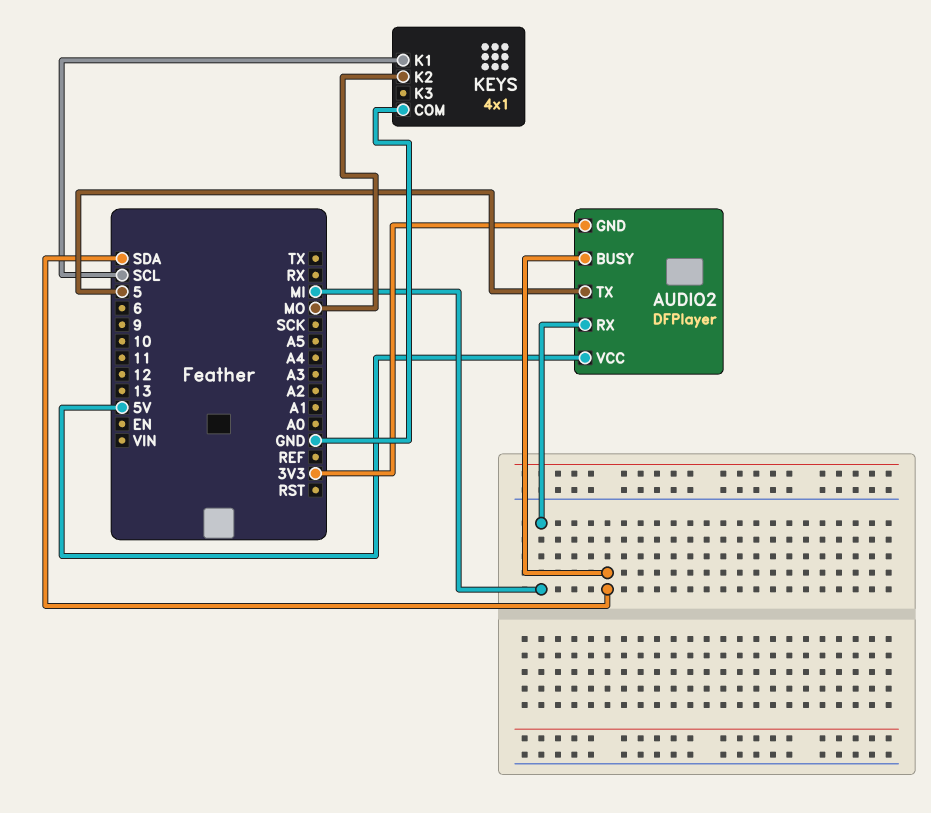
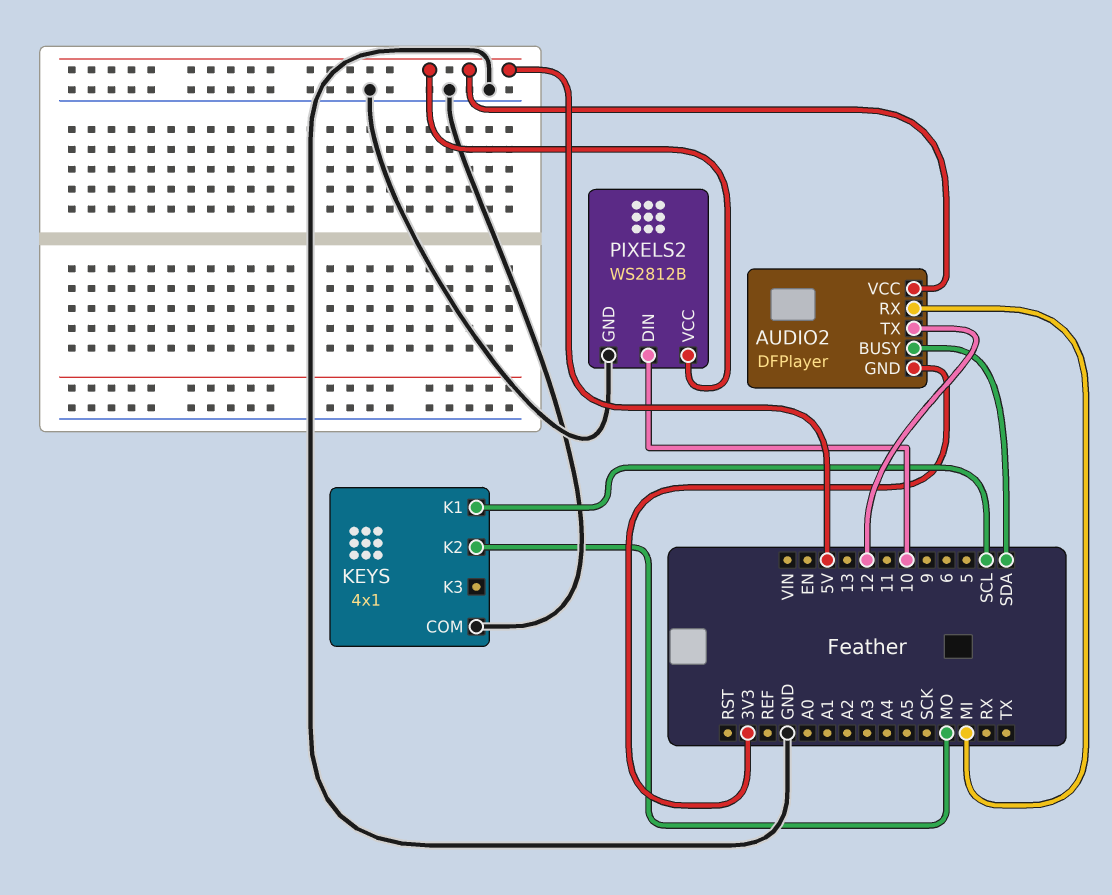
AUDIO2 pin TX: 5 -> 12
PIXELS2: none -> WS2812B
PIXELS2 pin DIN: none -> 10
PIXELS2 pin GND: none -> GND
PIXELS2 pin VCC: none -> 5V

